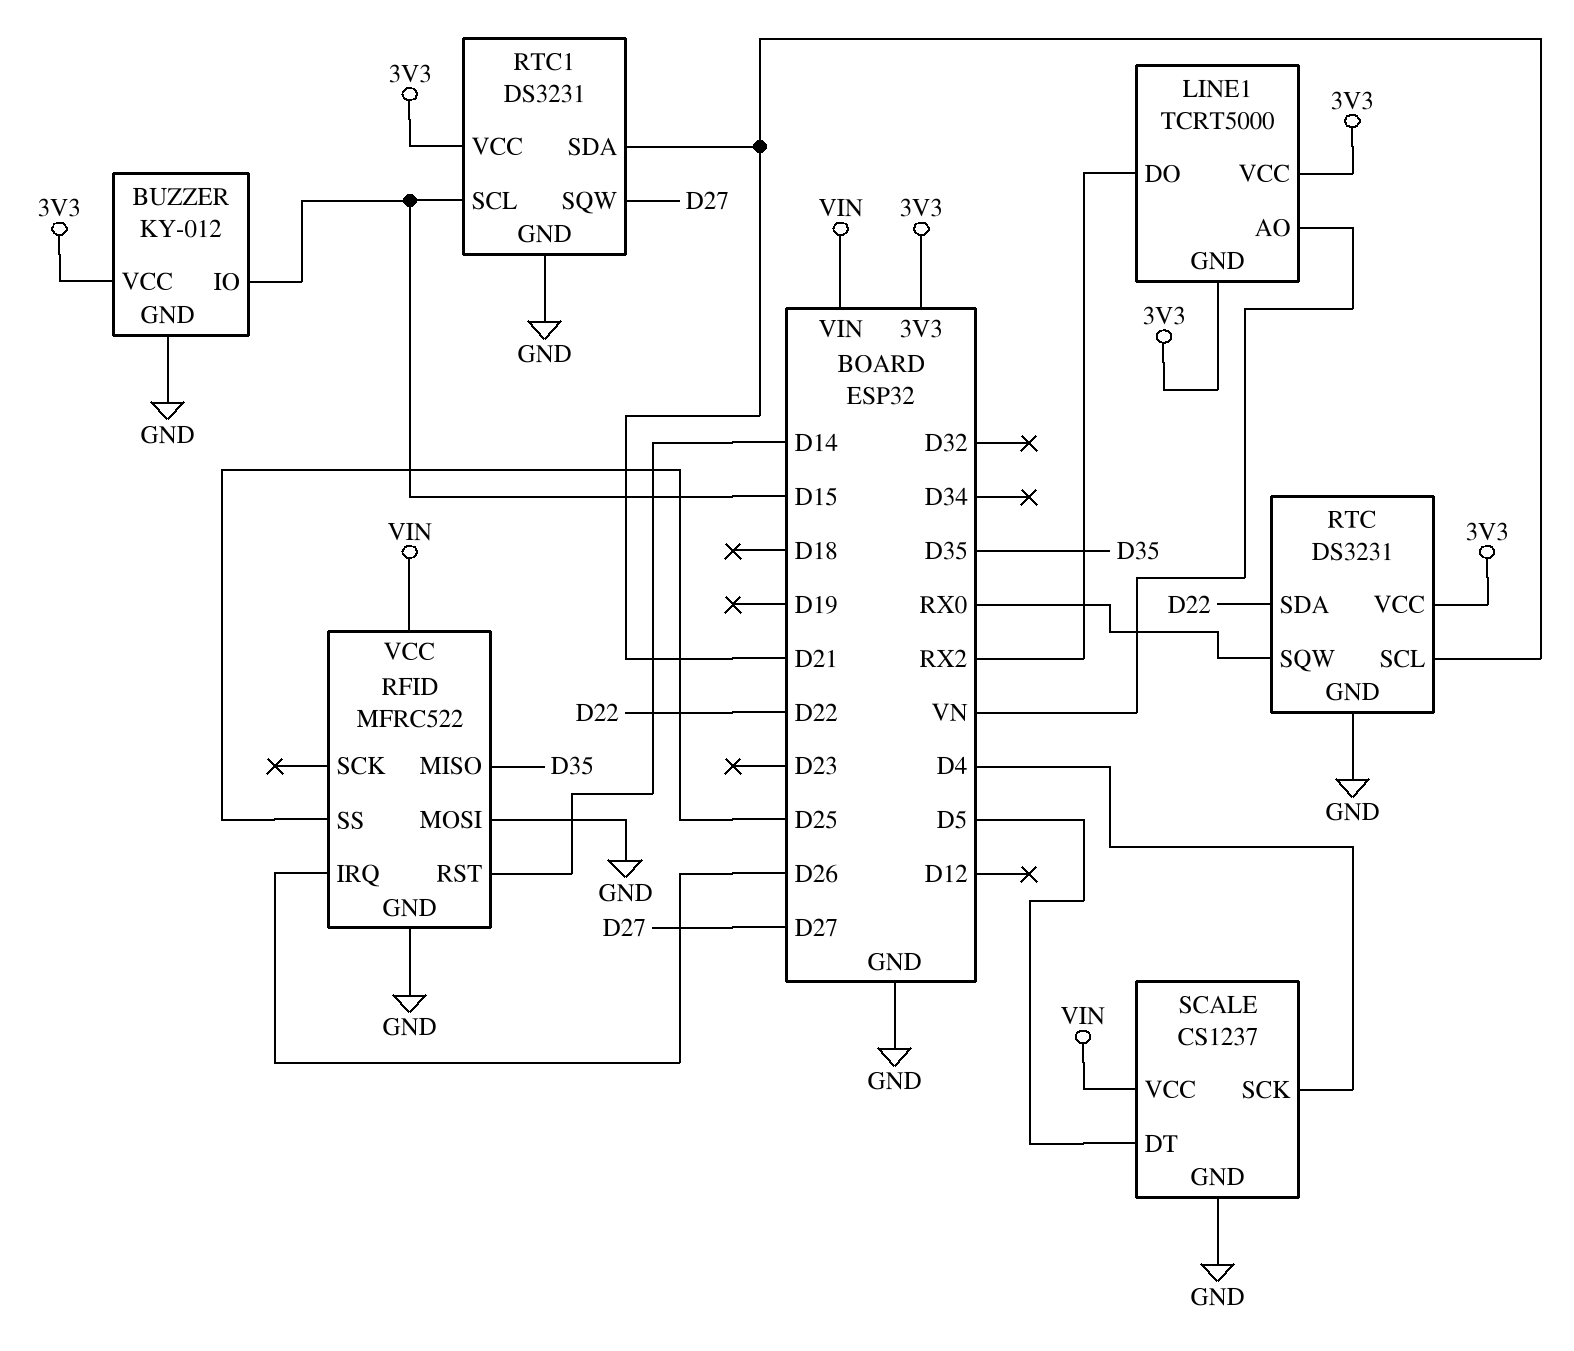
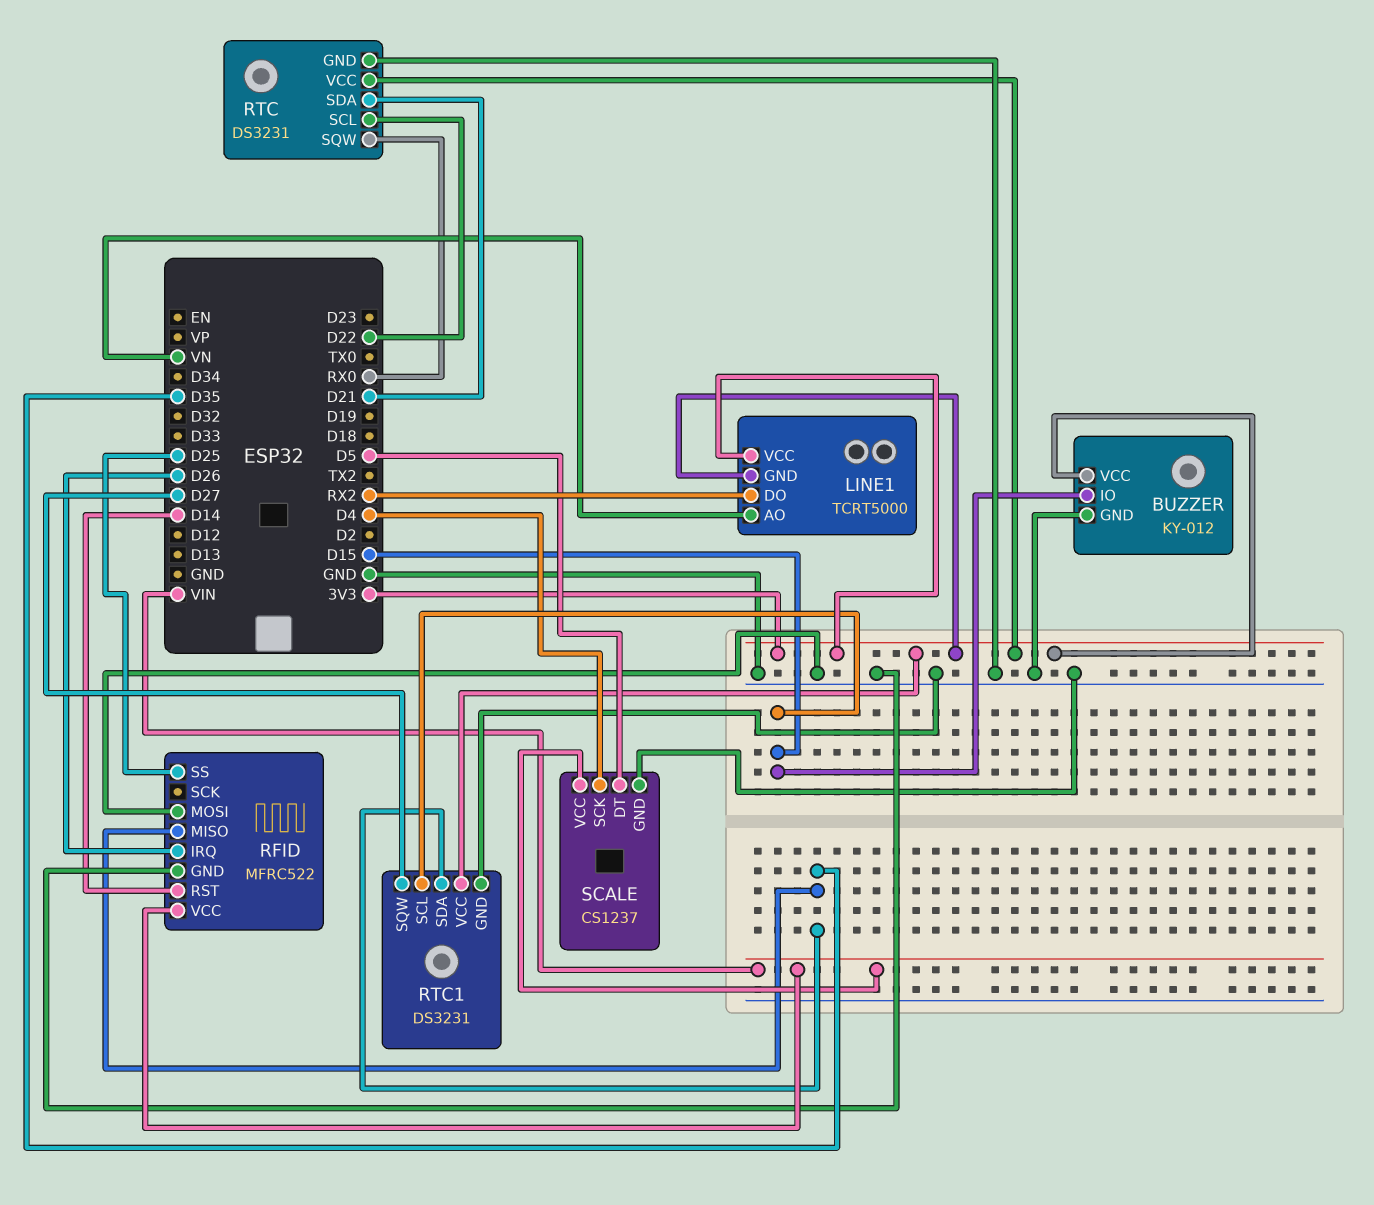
RTC pin SCL: D21 -> D22
RTC pin SDA: D22 -> D21
RTC1 pin SDA: D21 -> D35

